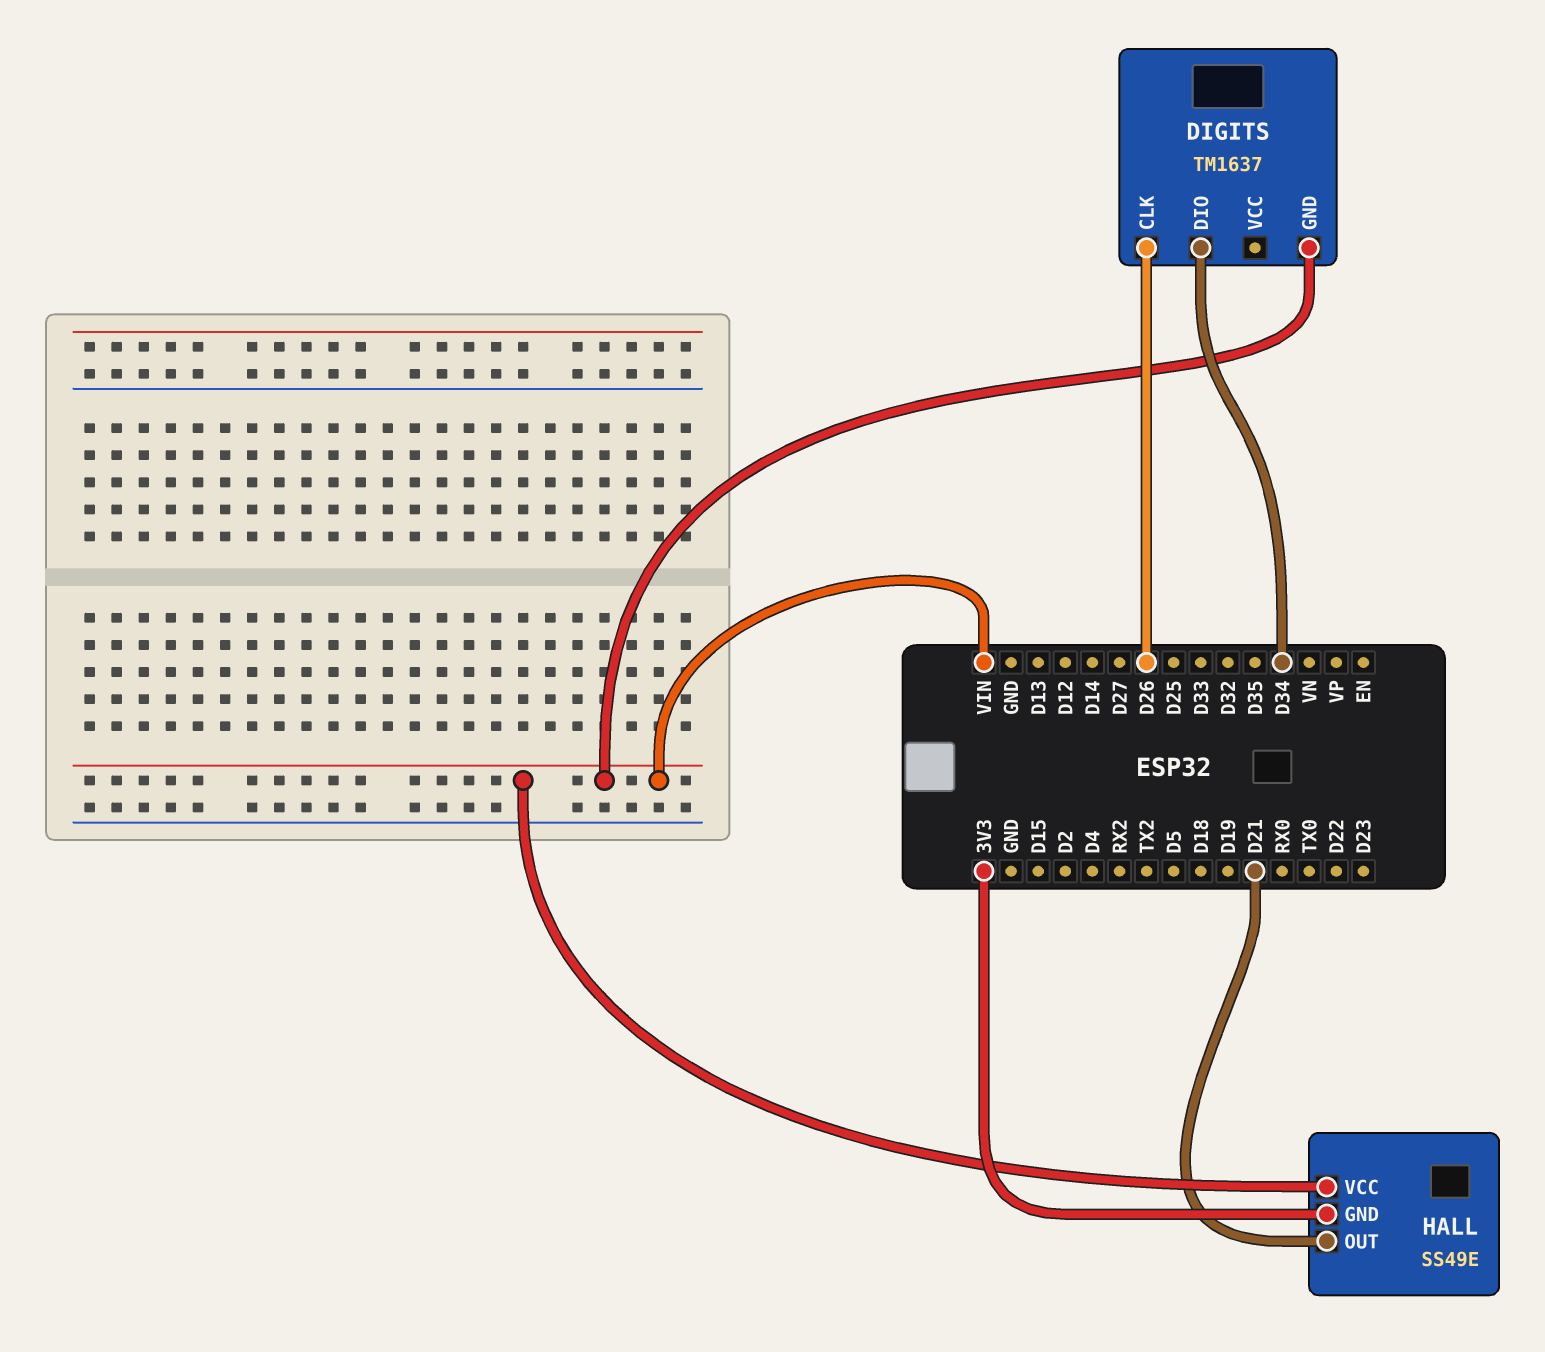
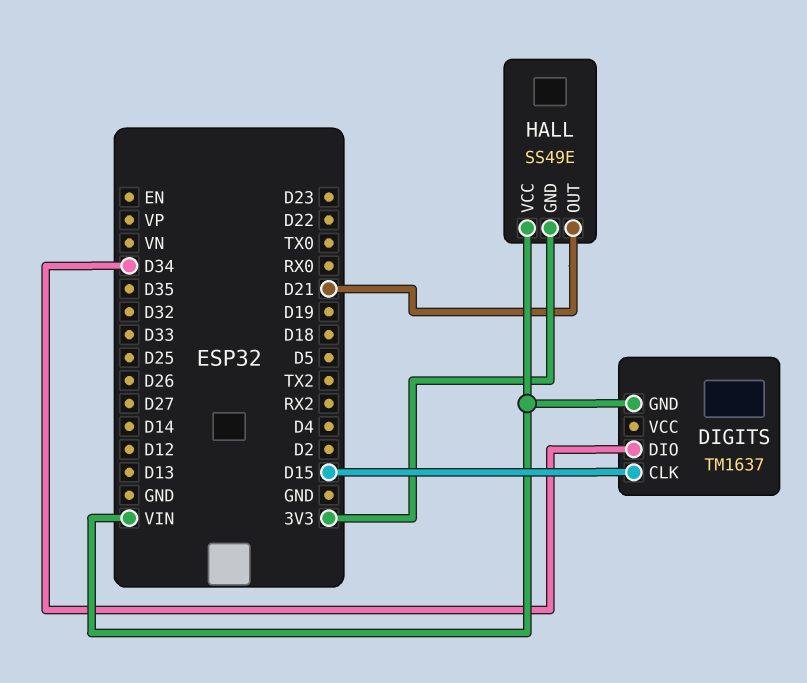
DIGITS pin CLK: D26 -> D15

